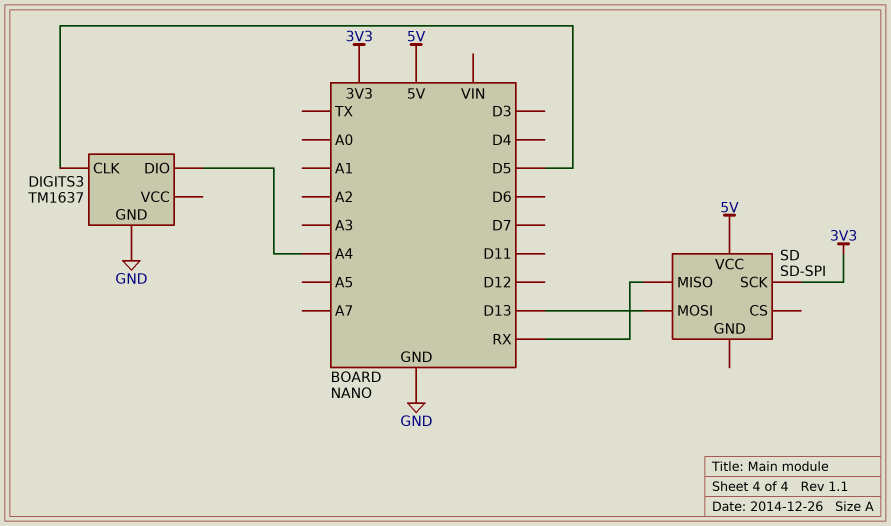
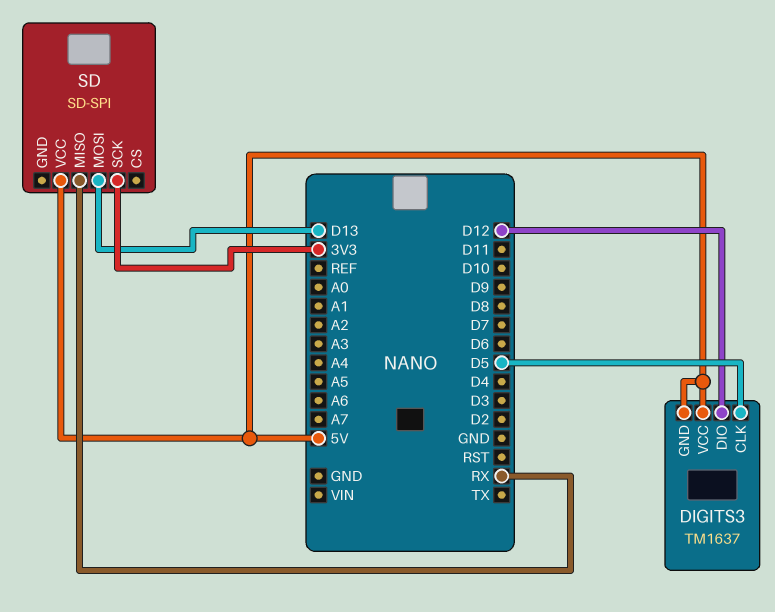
DIGITS3 pin DIO: A4 -> D12
DIGITS3 pin GND: GND -> 5V
DIGITS3 pin VCC: none -> 5V

